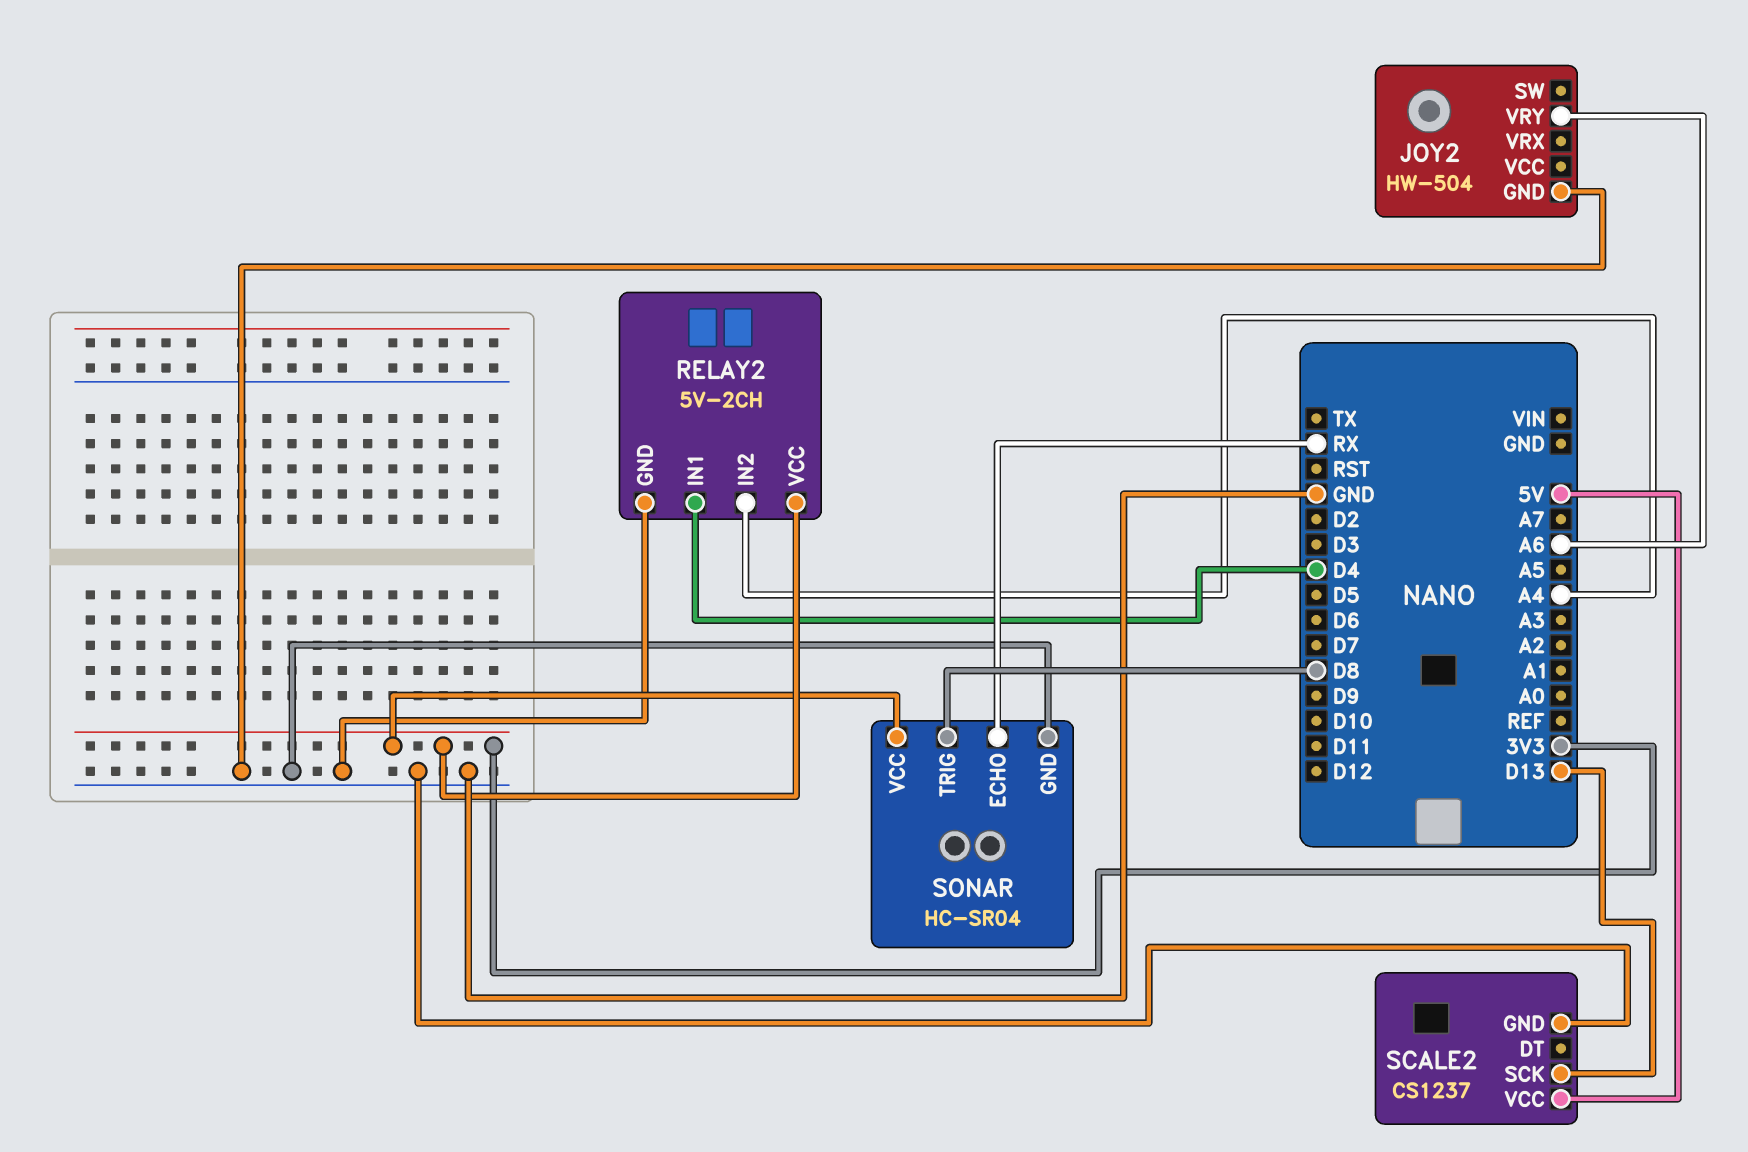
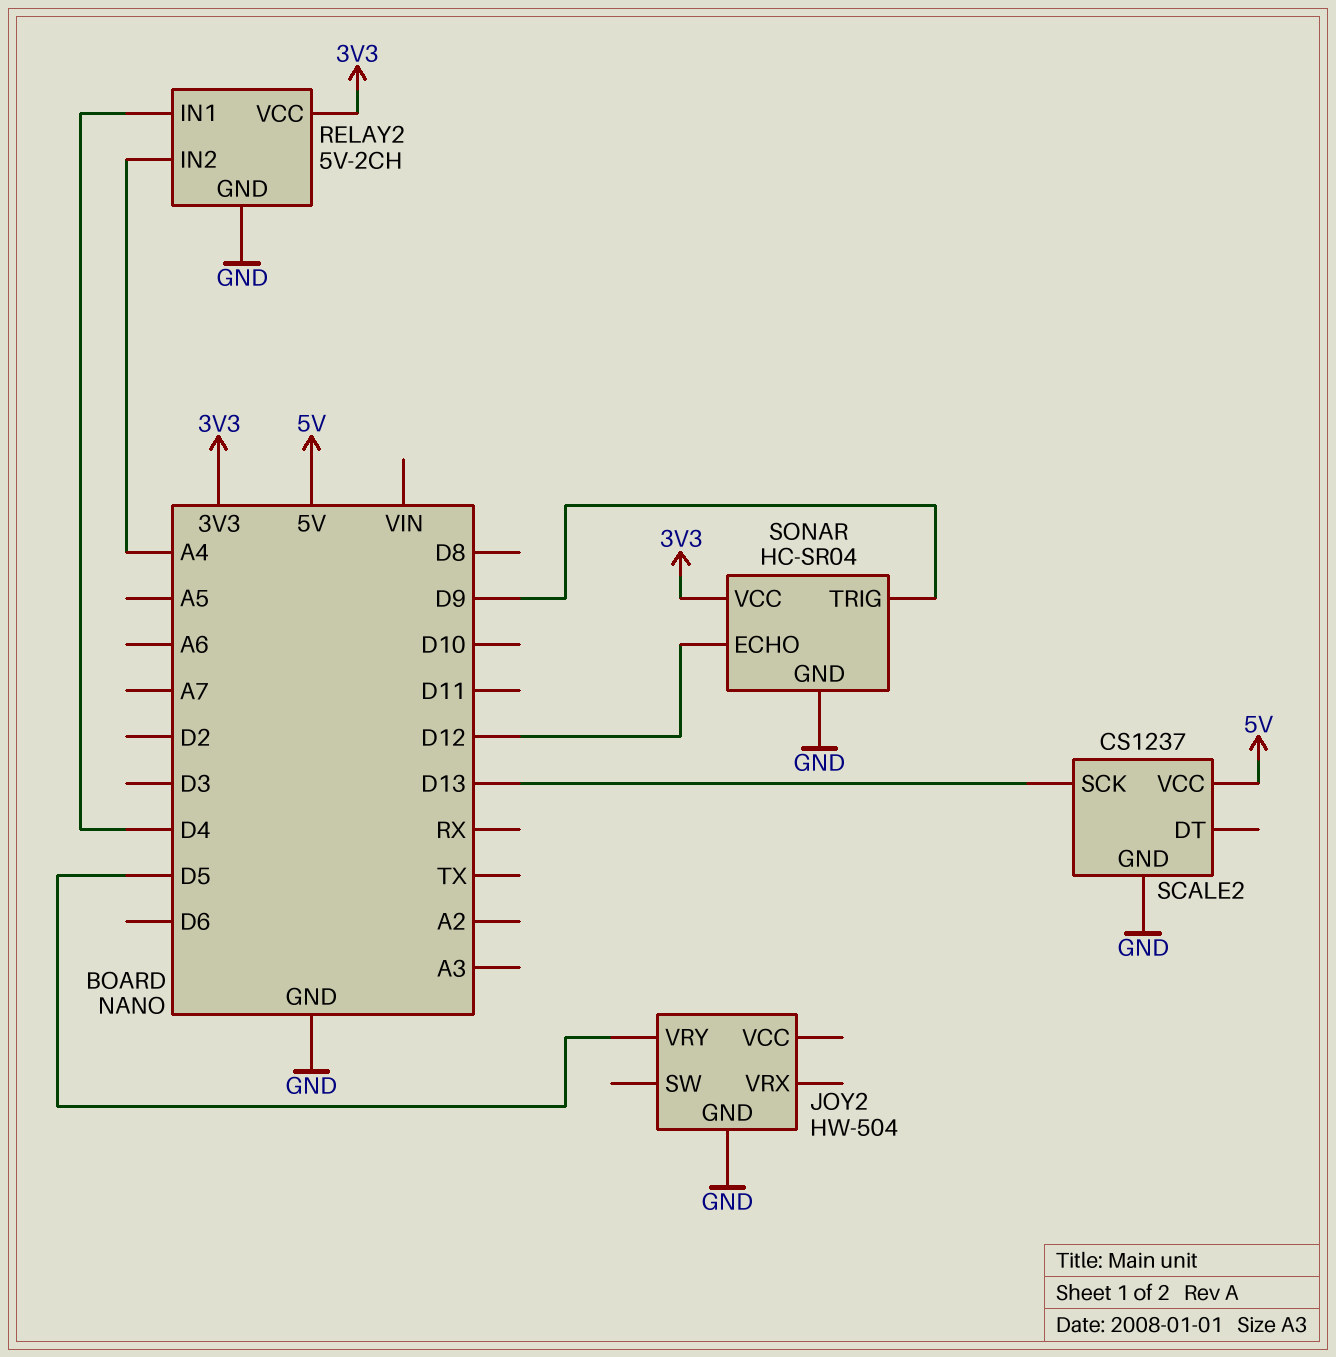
JOY2 pin VRY: A6 -> D5
SONAR pin ECHO: RX -> D12
SONAR pin TRIG: D8 -> D9

